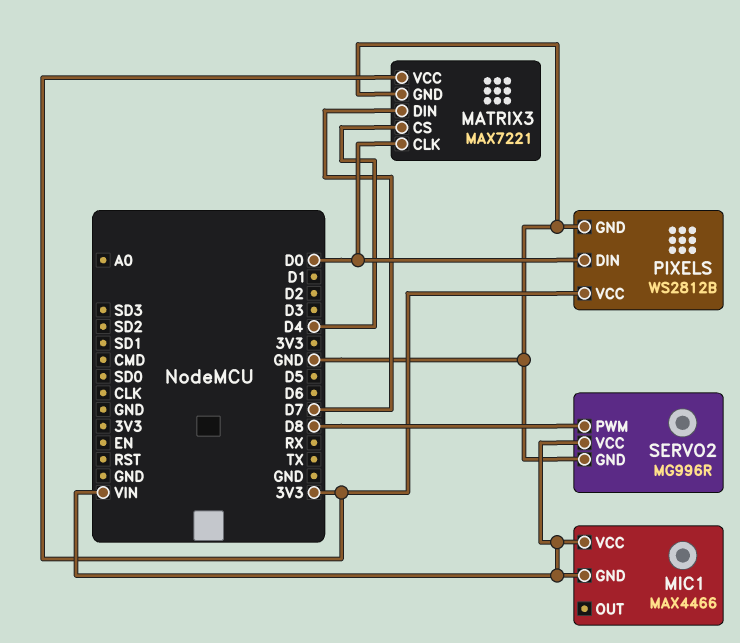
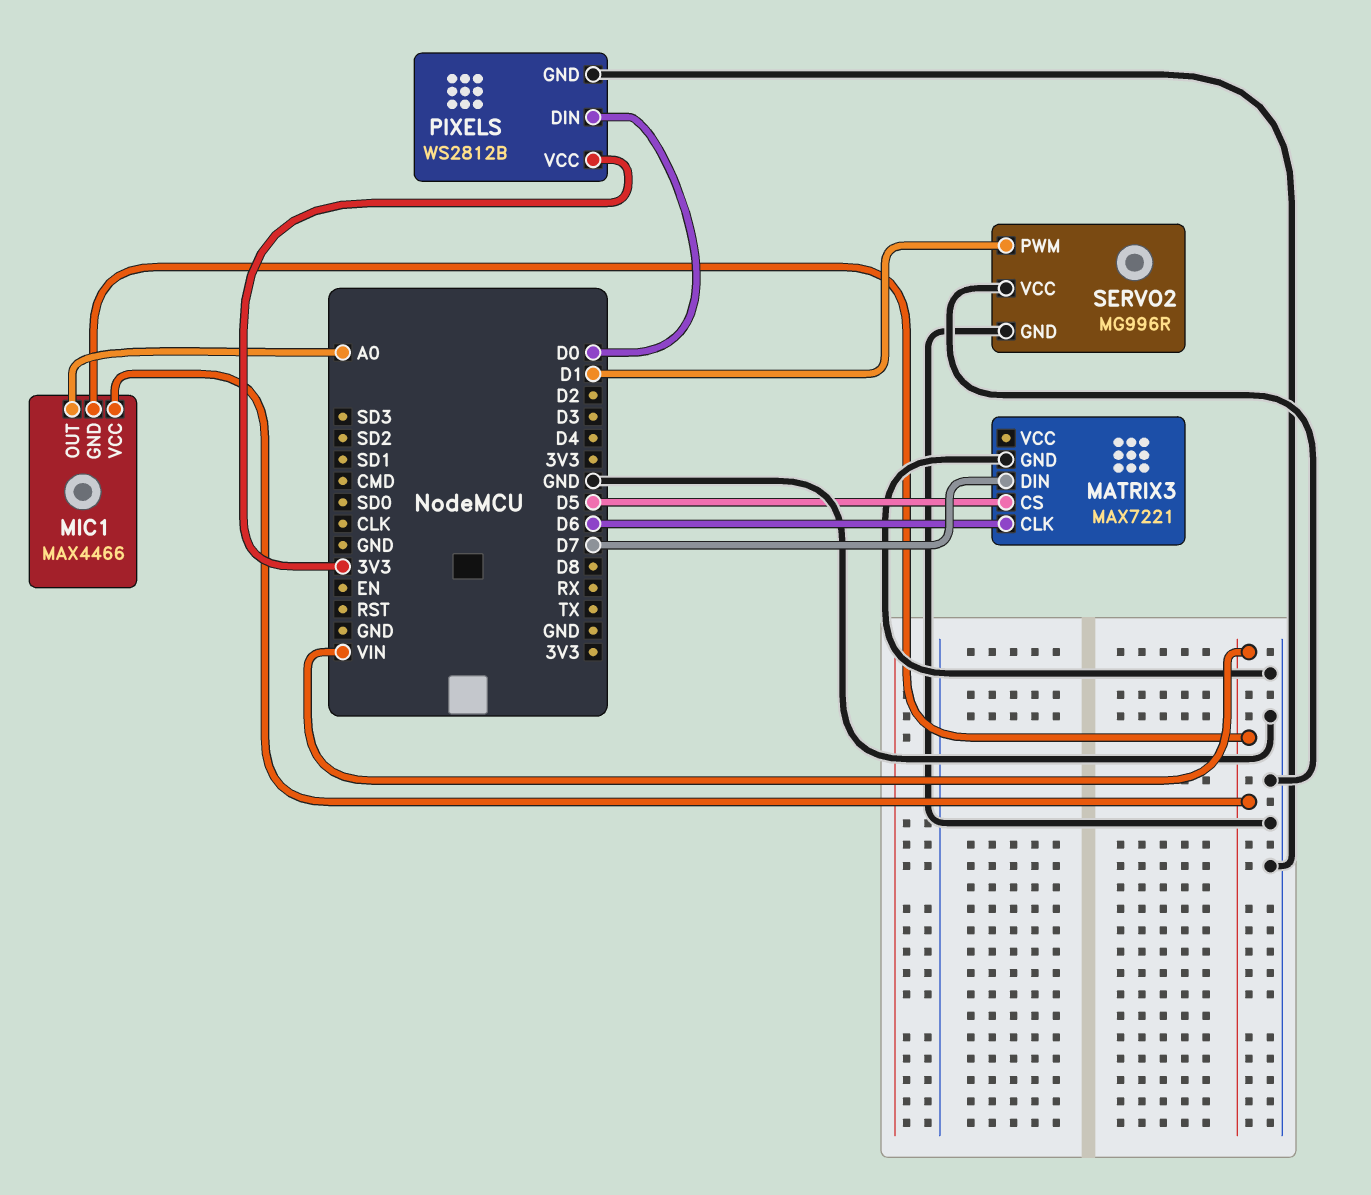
MATRIX3 pin CLK: D0 -> D6
MATRIX3 pin CS: D4 -> D5
MATRIX3 pin VCC: 3V3 -> none
MIC1 pin OUT: none -> A0
SERVO2 pin PWM: D8 -> D1
SERVO2 pin VCC: VIN -> GND

